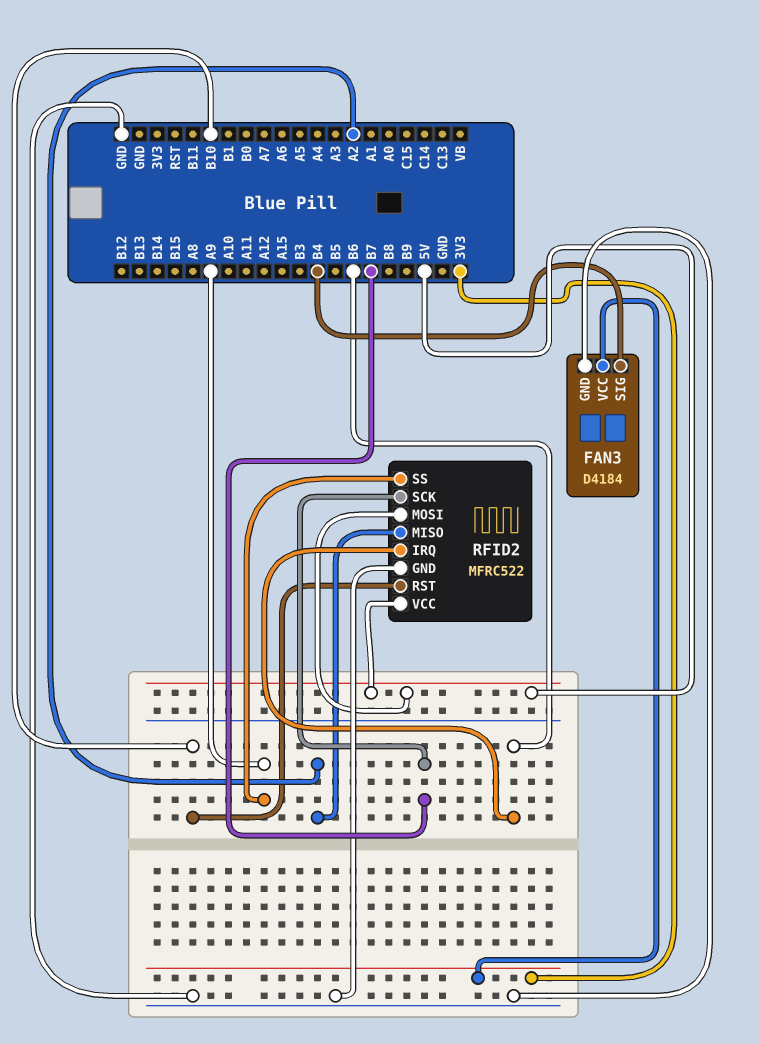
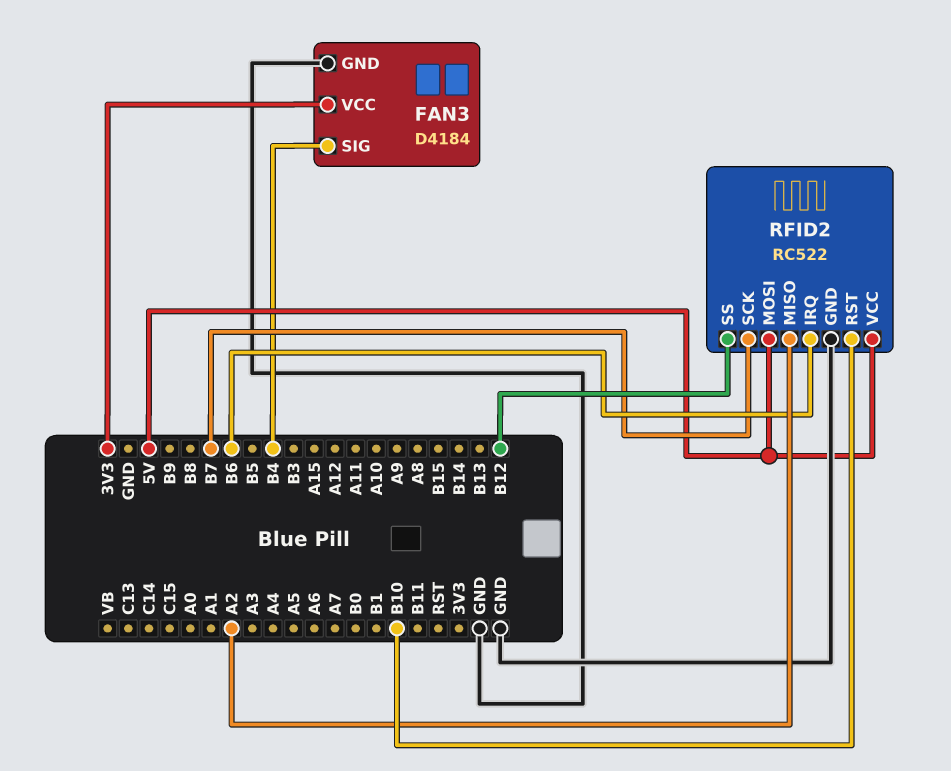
RFID2: MFRC522 -> RC522
RFID2 pin SS: A9 -> B12

